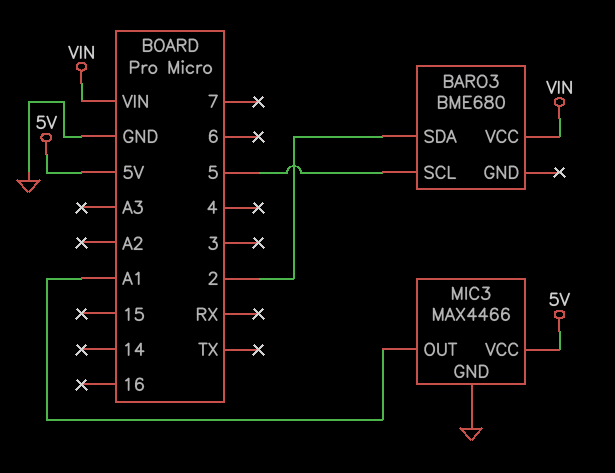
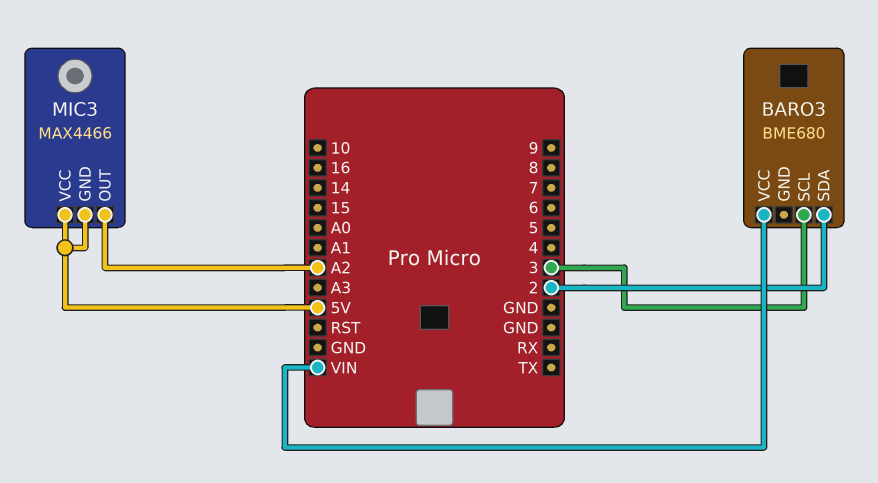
BARO3 pin SCL: 5 -> 3
MIC3 pin GND: GND -> 5V
MIC3 pin OUT: A1 -> A2

